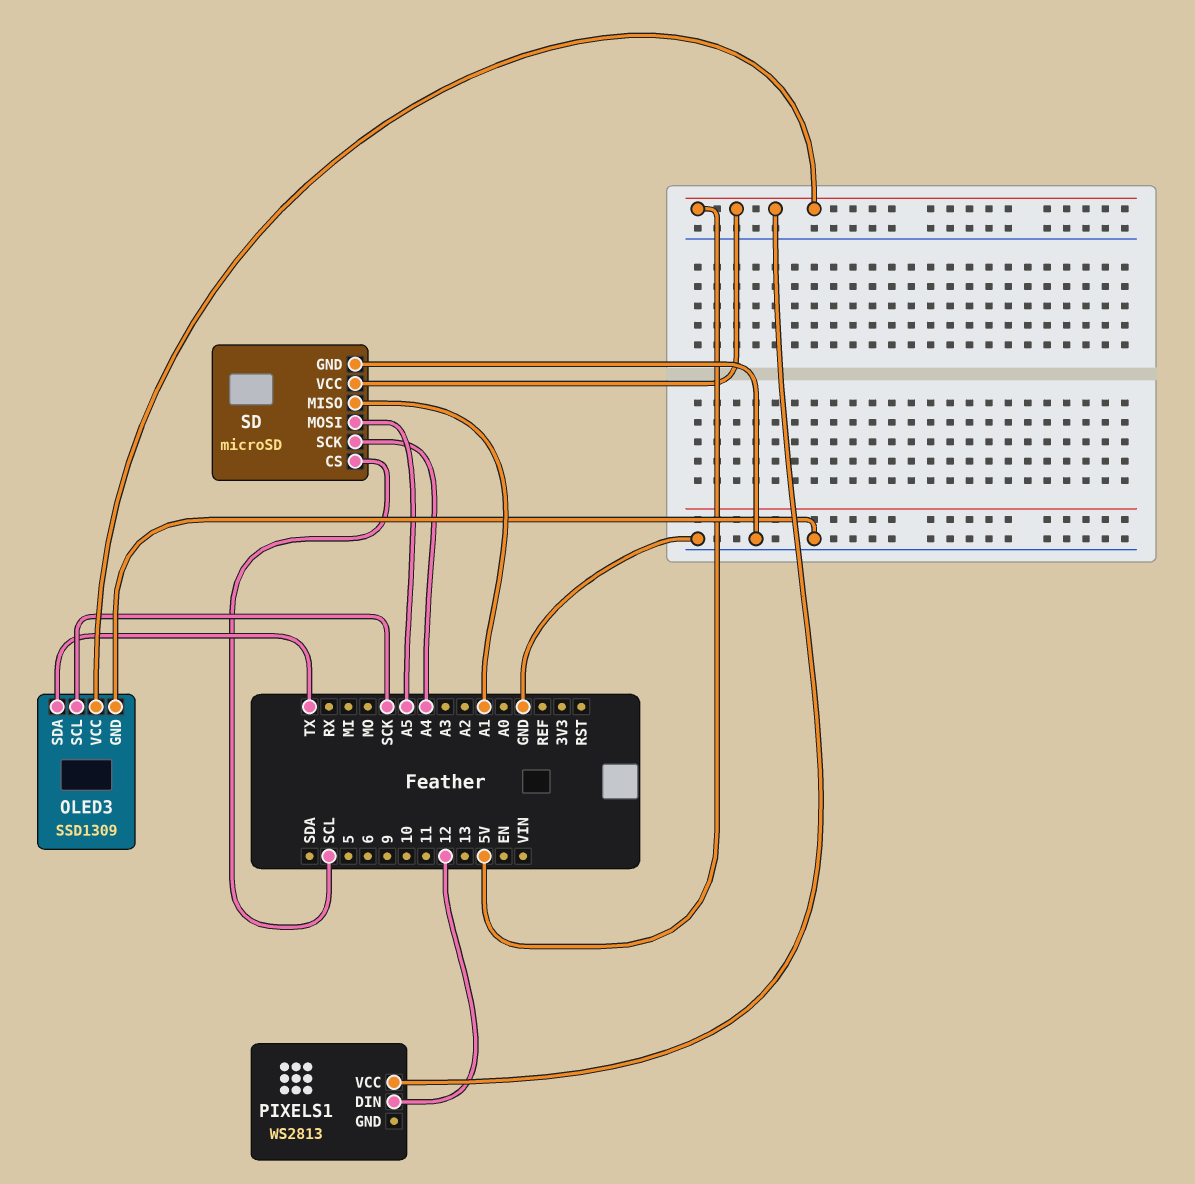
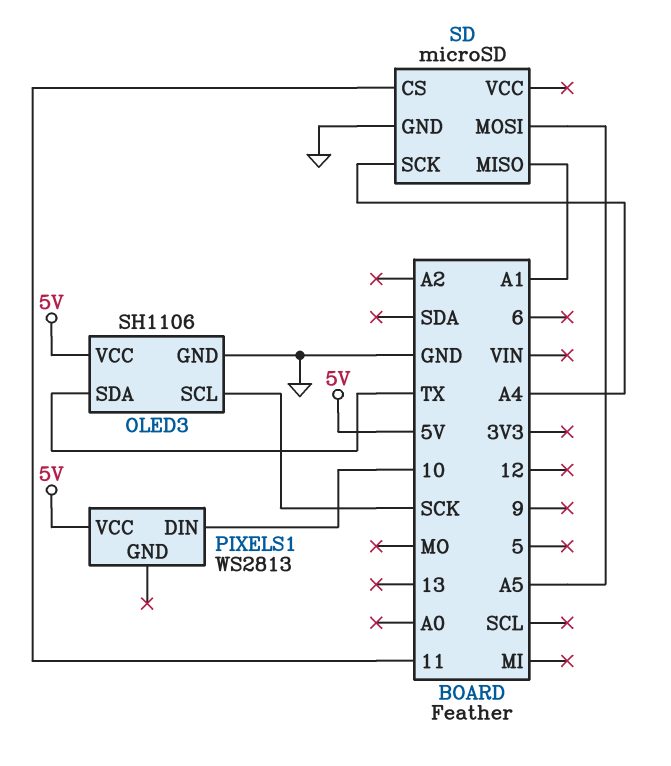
OLED3: SSD1309 -> SH1106
PIXELS1 pin DIN: 12 -> 10
SD pin CS: SCL -> 11
SD pin VCC: 5V -> none

